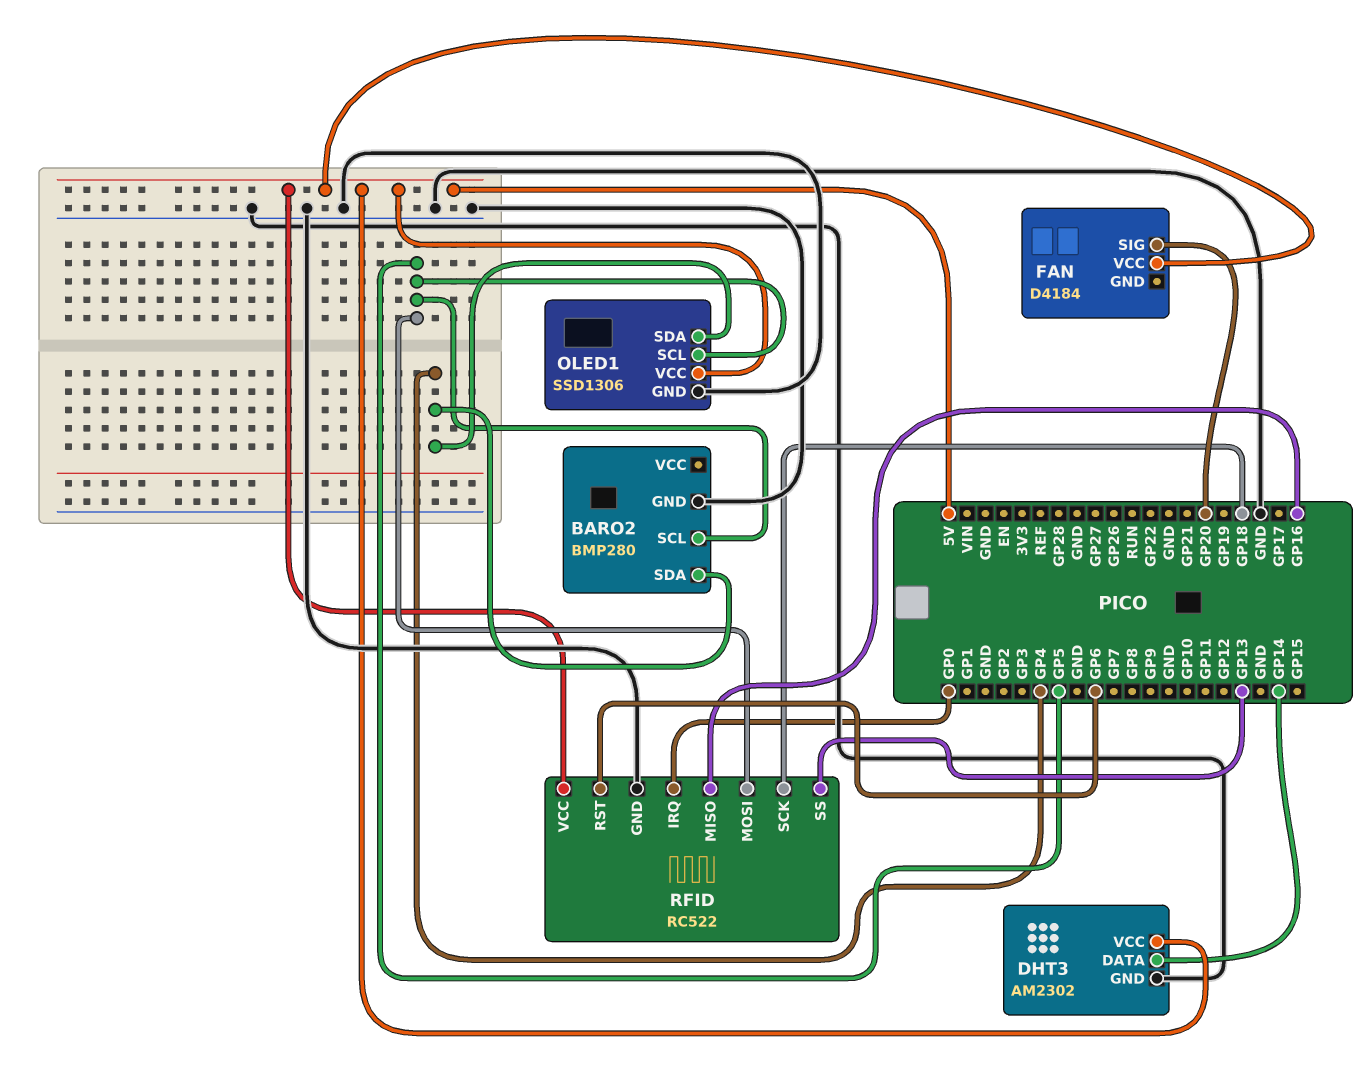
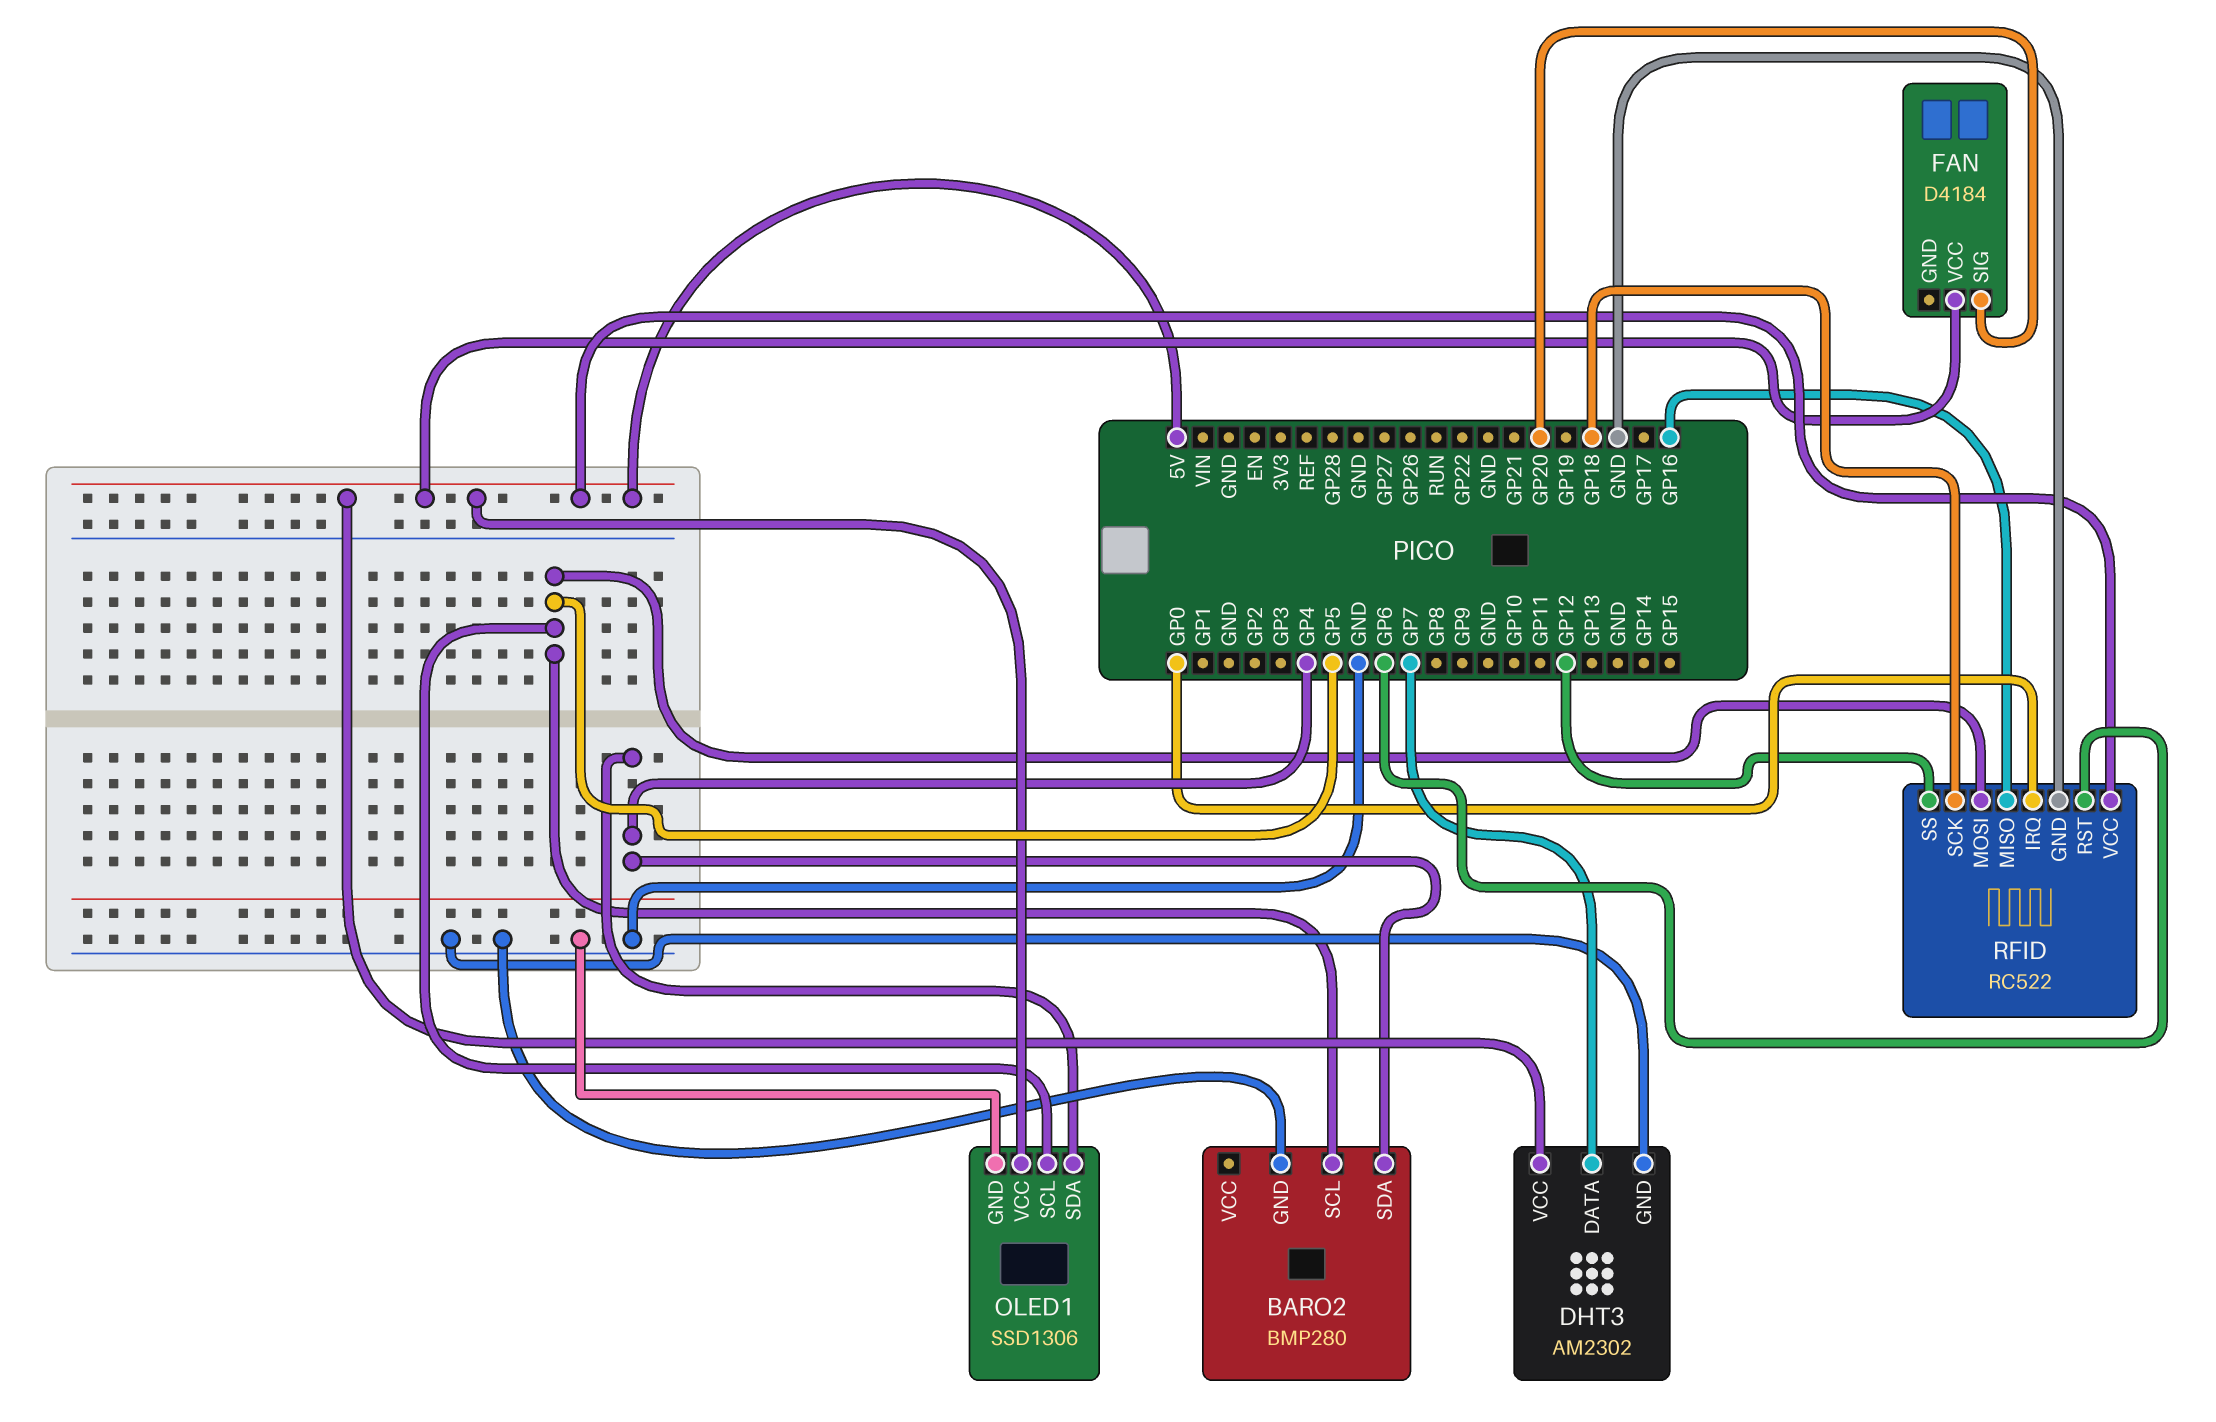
DHT3 pin DATA: GP14 -> GP7
RFID pin SS: GP13 -> GP12

